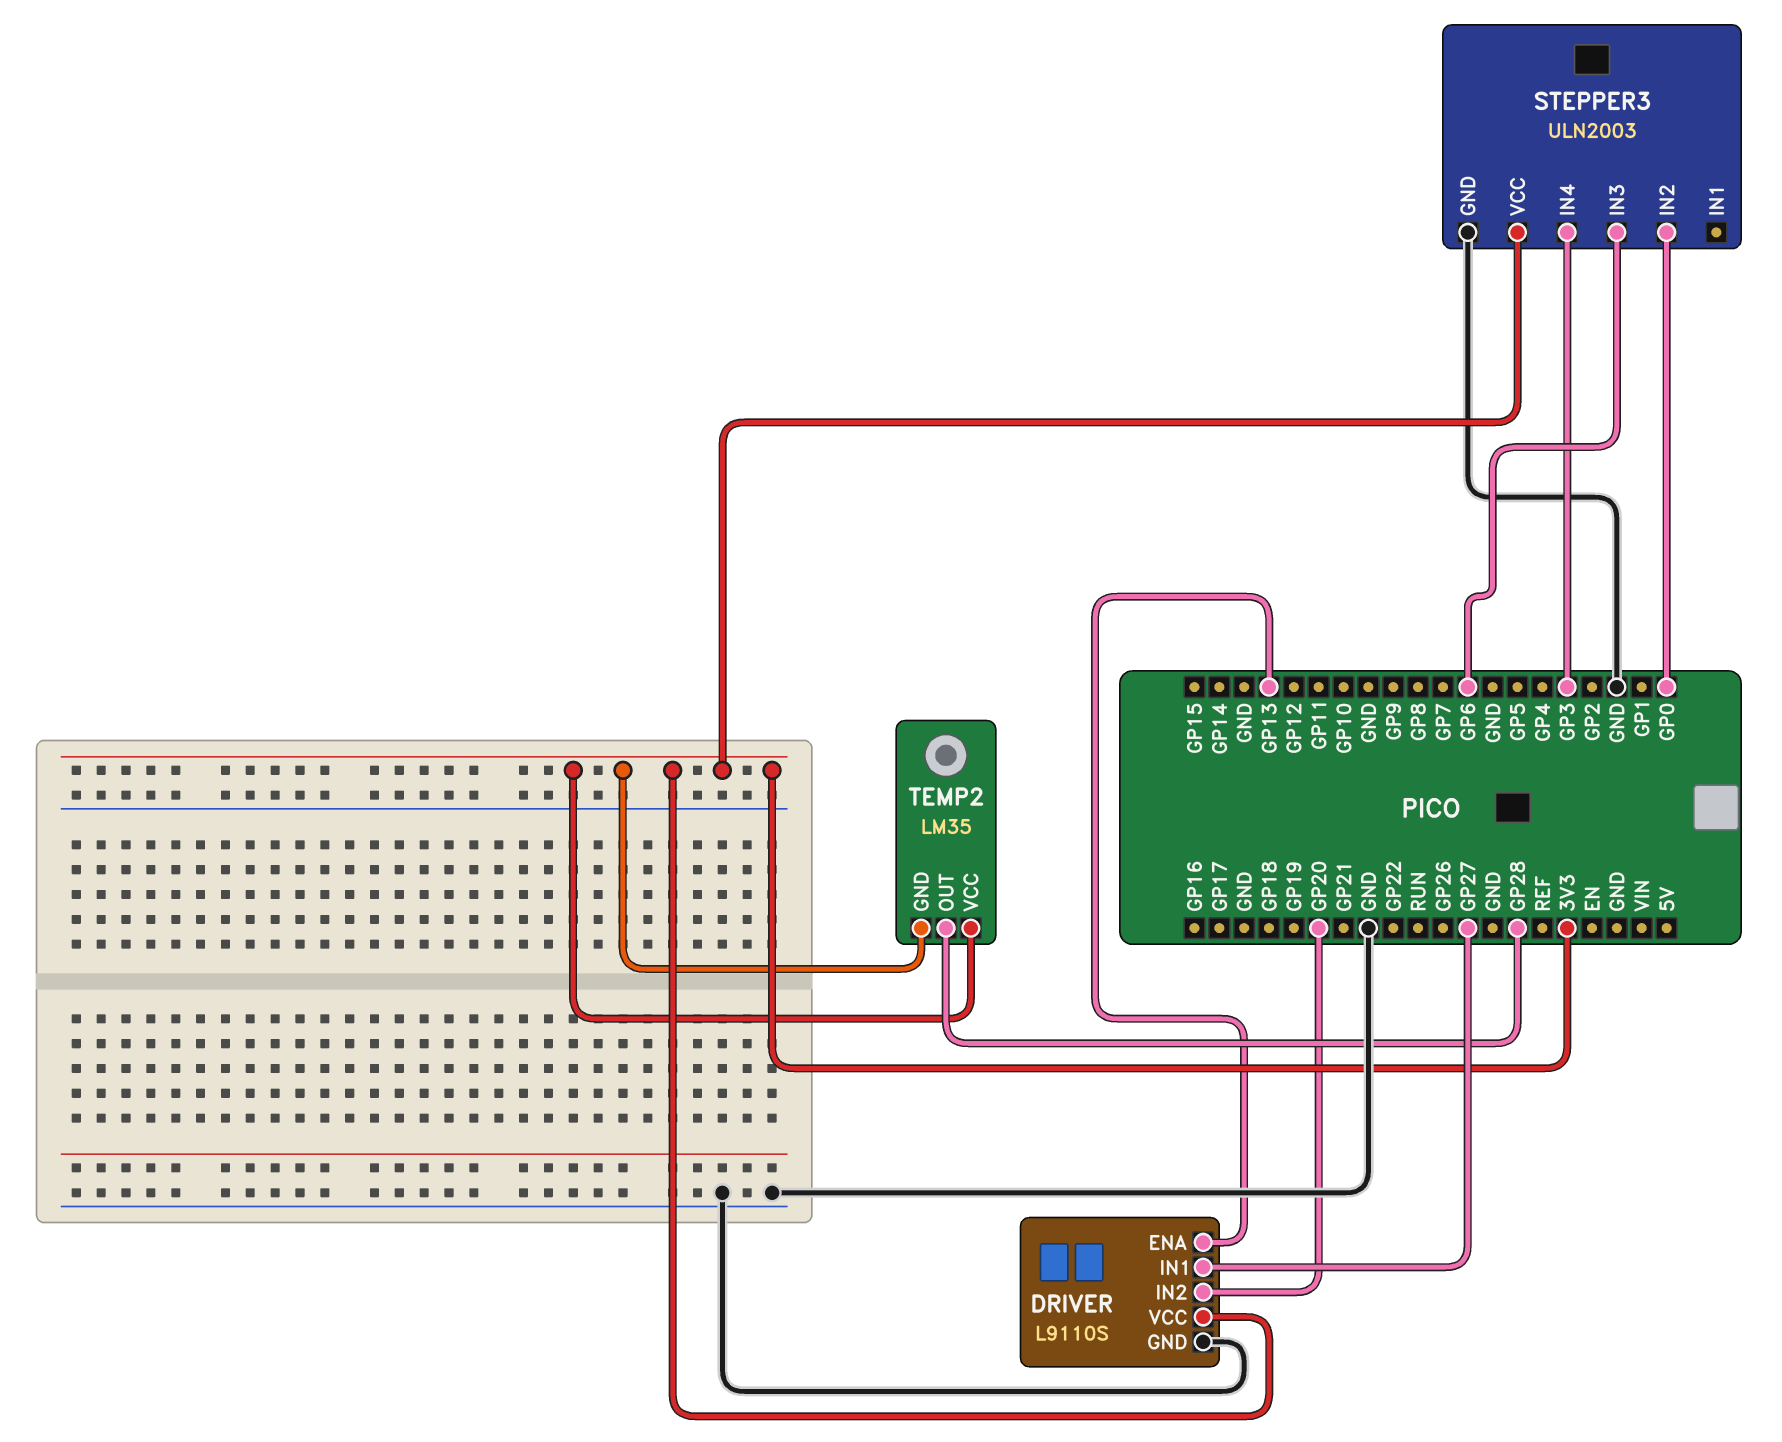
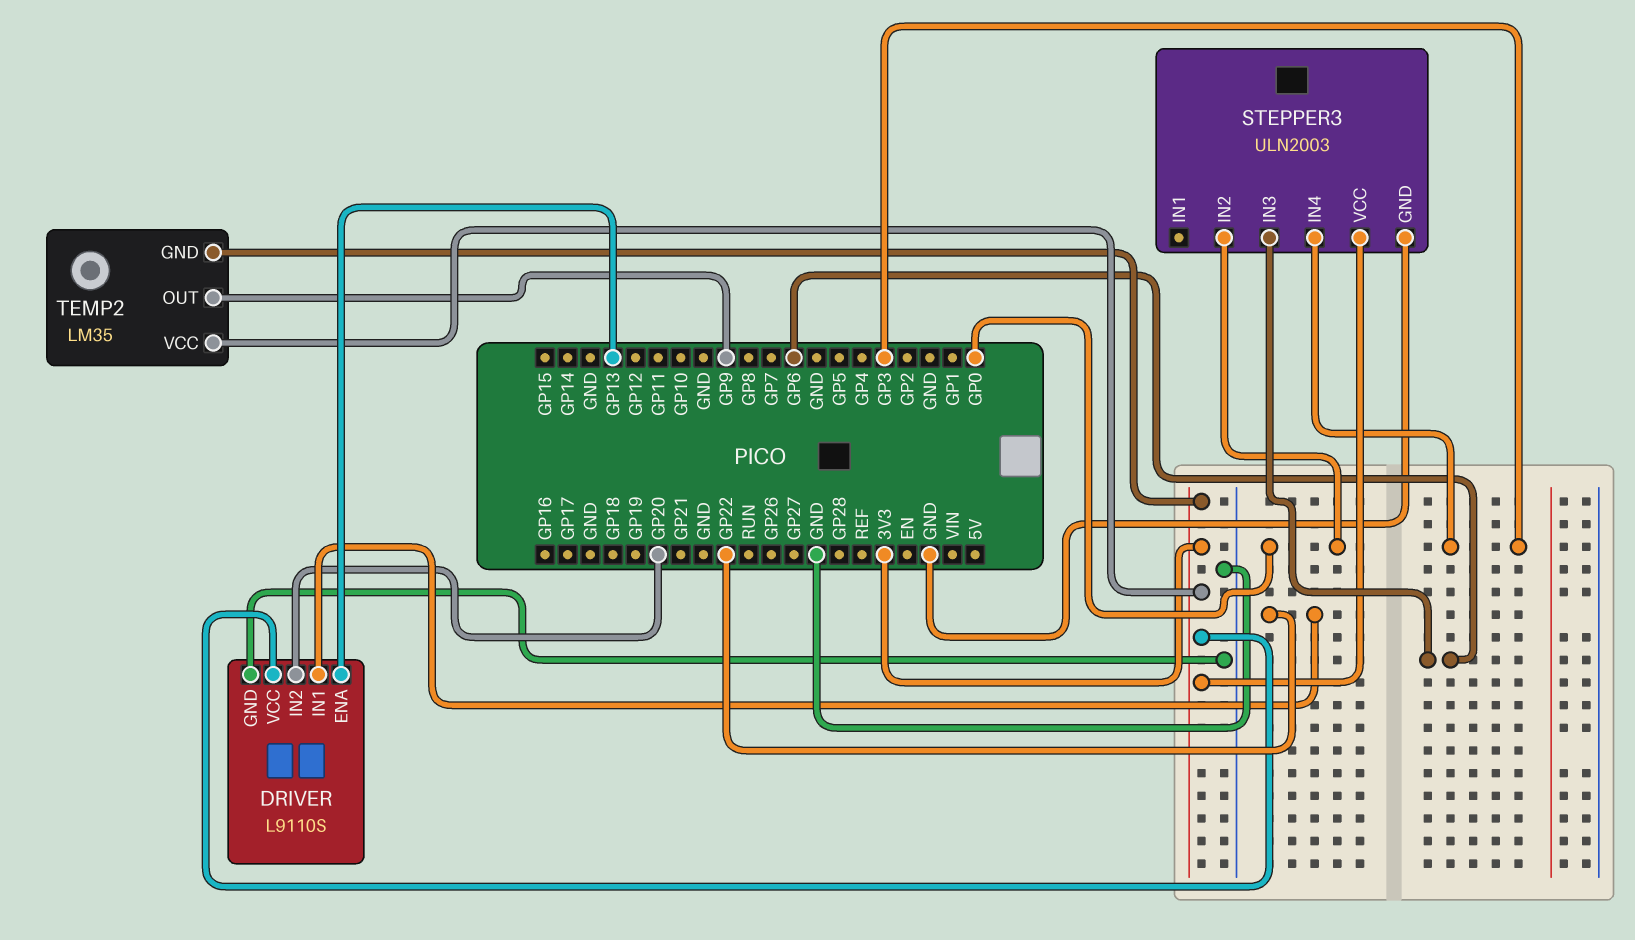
DRIVER pin IN1: GP27 -> GP22
TEMP2 pin OUT: GP28 -> GP9

